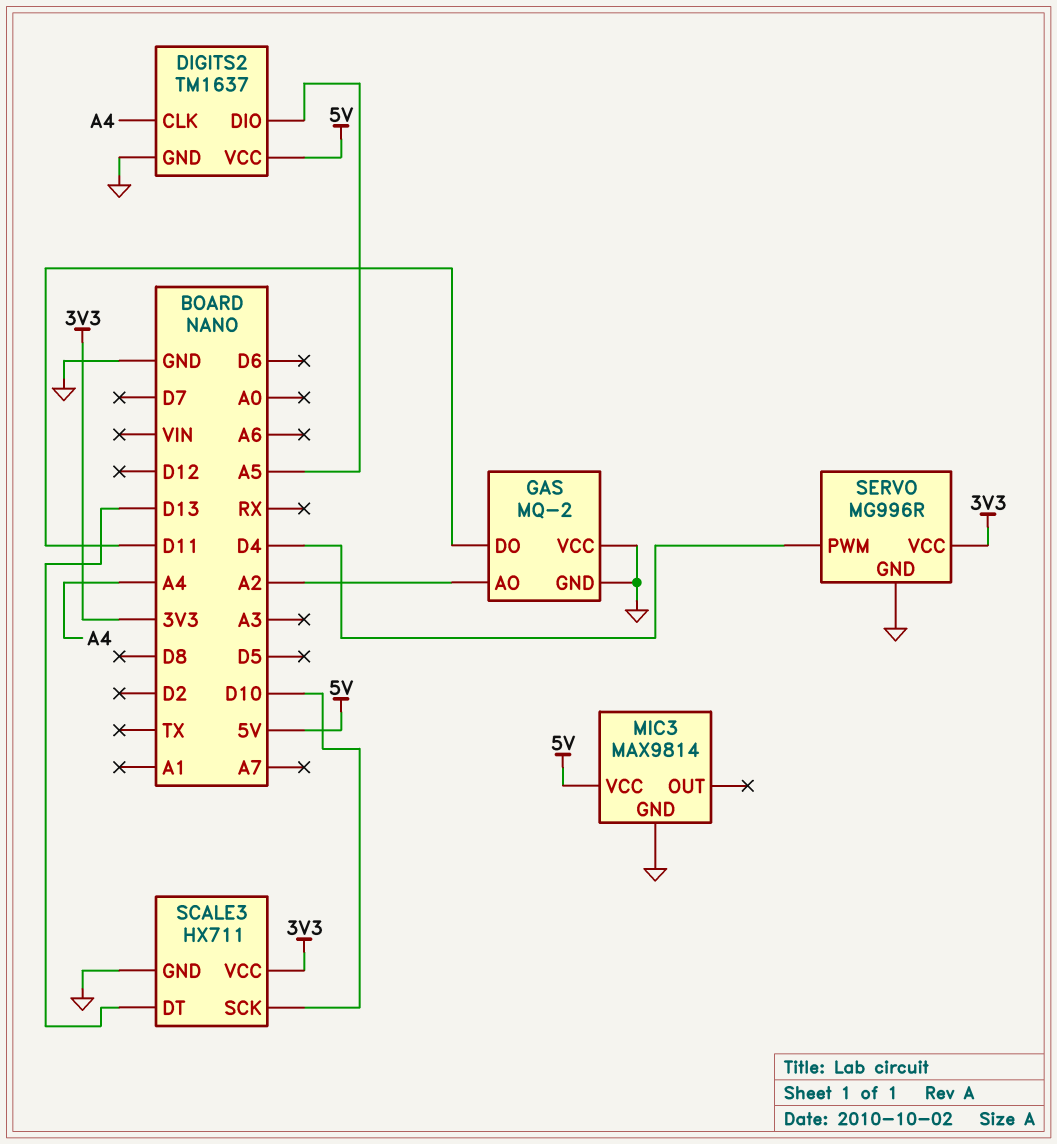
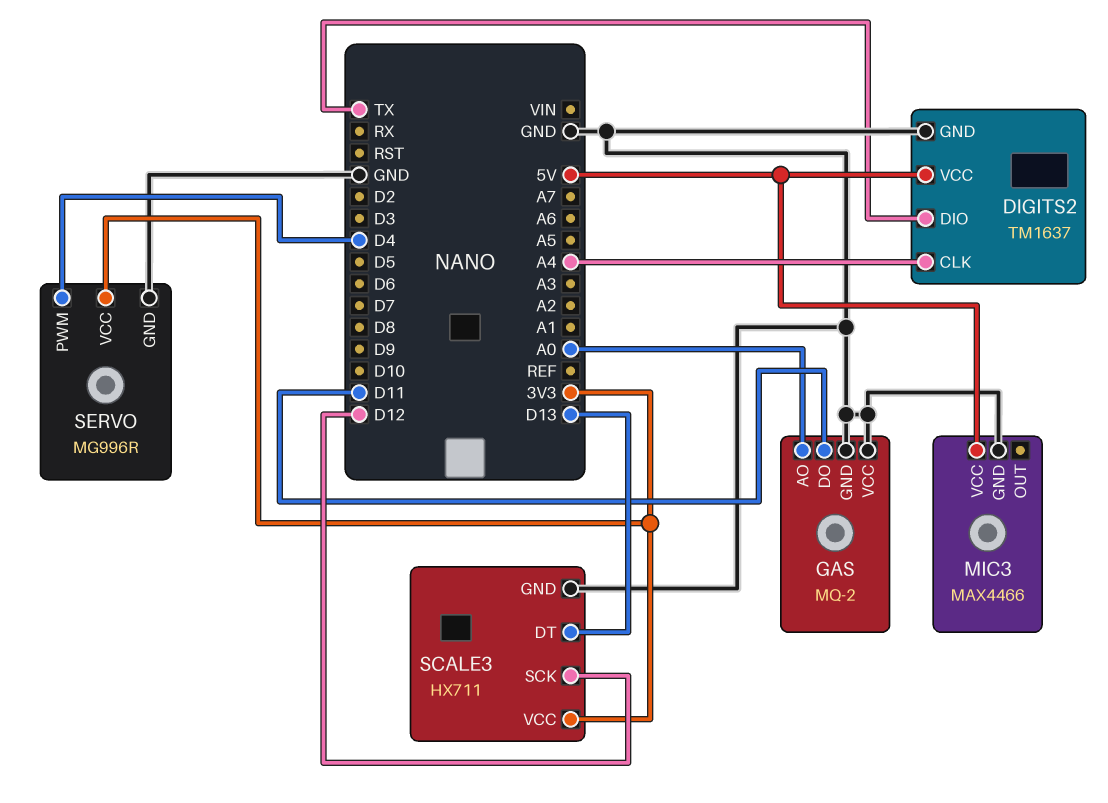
DIGITS2 pin DIO: A5 -> TX
GAS pin AO: A2 -> A0
MIC3: MAX9814 -> MAX4466
SCALE3 pin SCK: D10 -> D12

